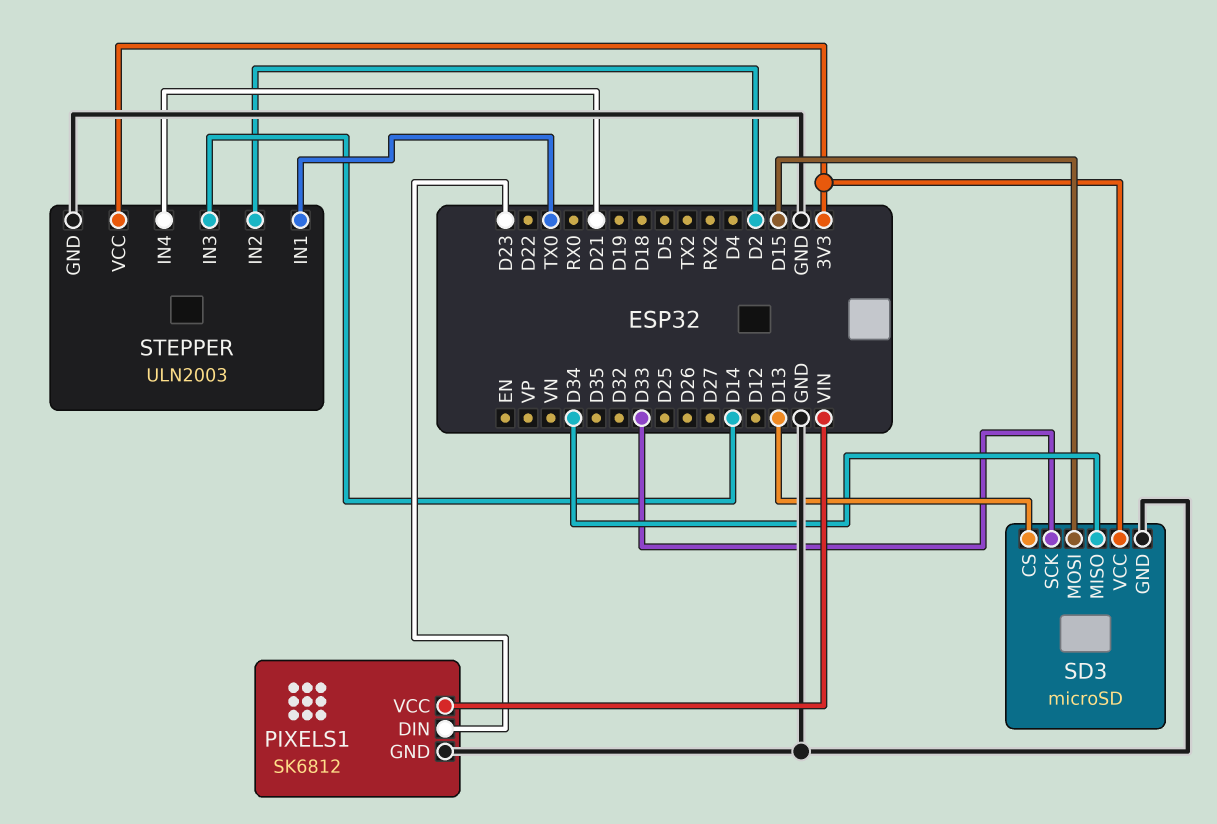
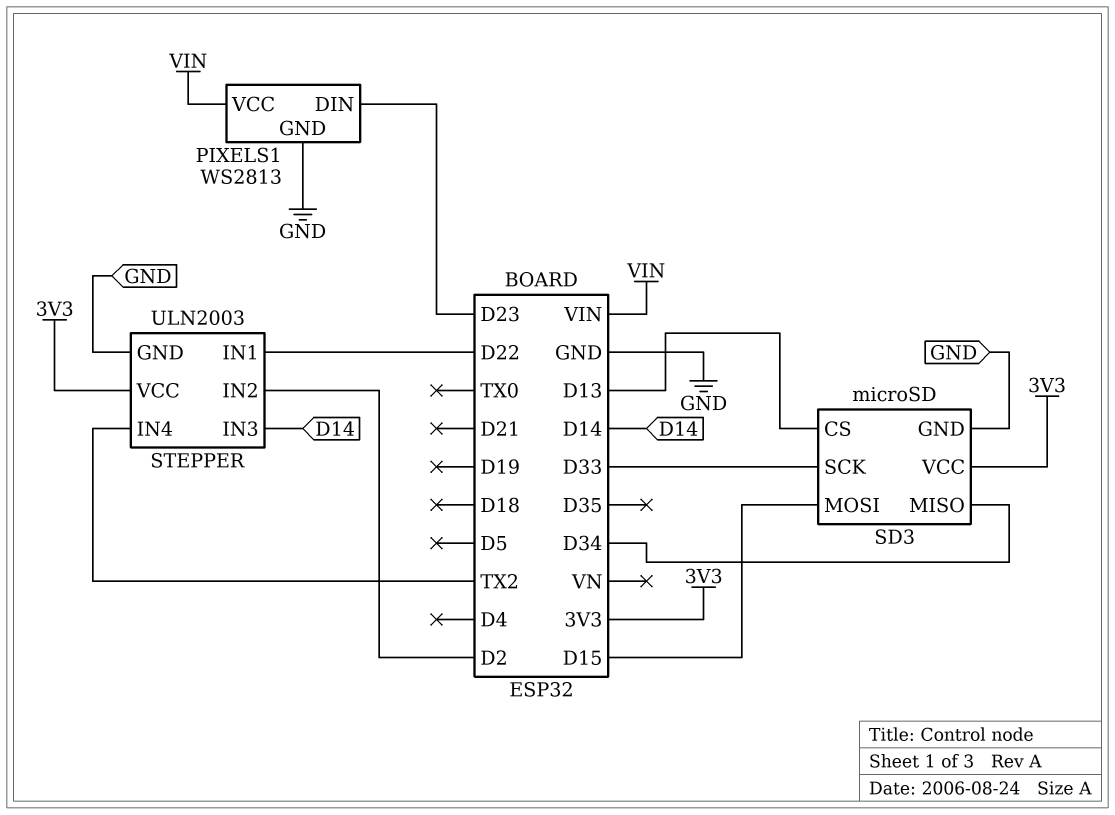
PIXELS1: SK6812 -> WS2813
STEPPER pin IN1: TX0 -> D22
STEPPER pin IN4: D21 -> TX2

